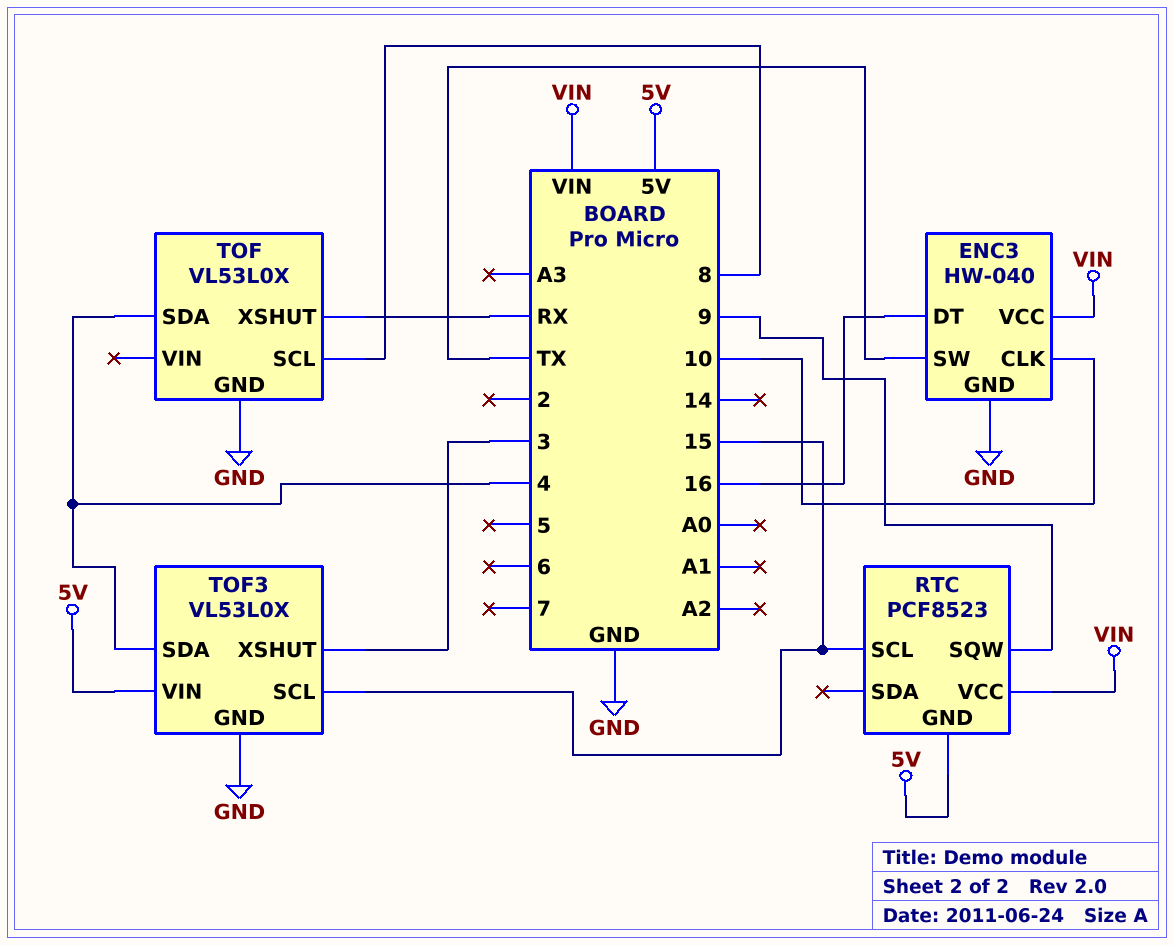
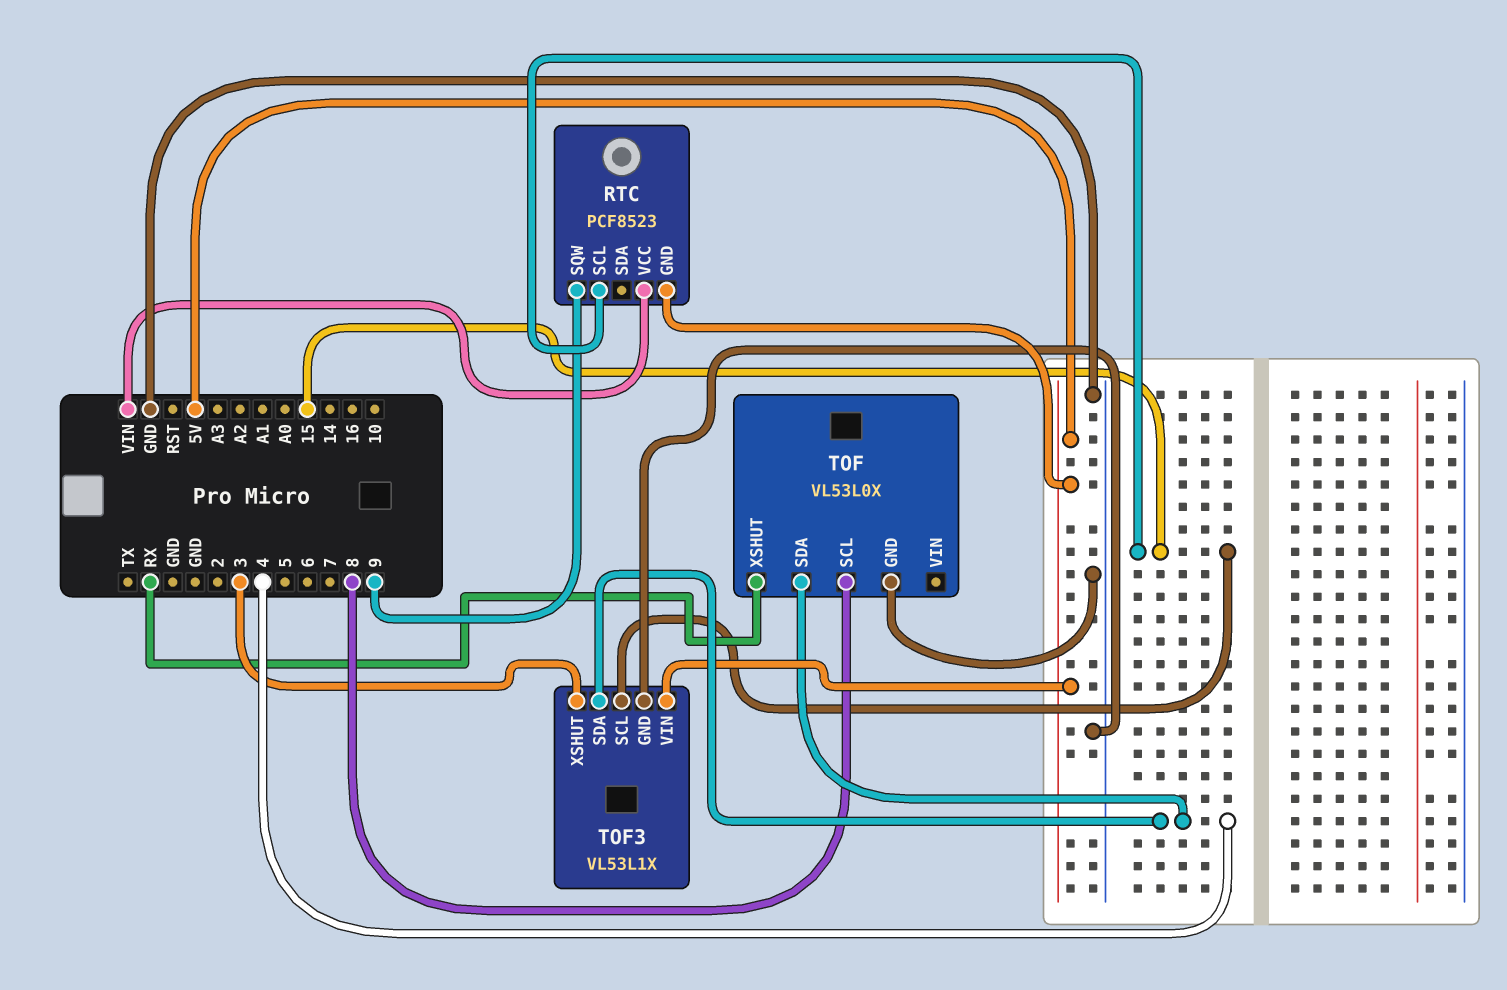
ENC3: HW-040 -> none
ENC3 pin CLK: 10 -> none
ENC3 pin DT: 16 -> none
ENC3 pin GND: GND -> none
ENC3 pin SW: TX -> none
ENC3 pin VCC: VIN -> none
TOF3: VL53L0X -> VL53L1X

